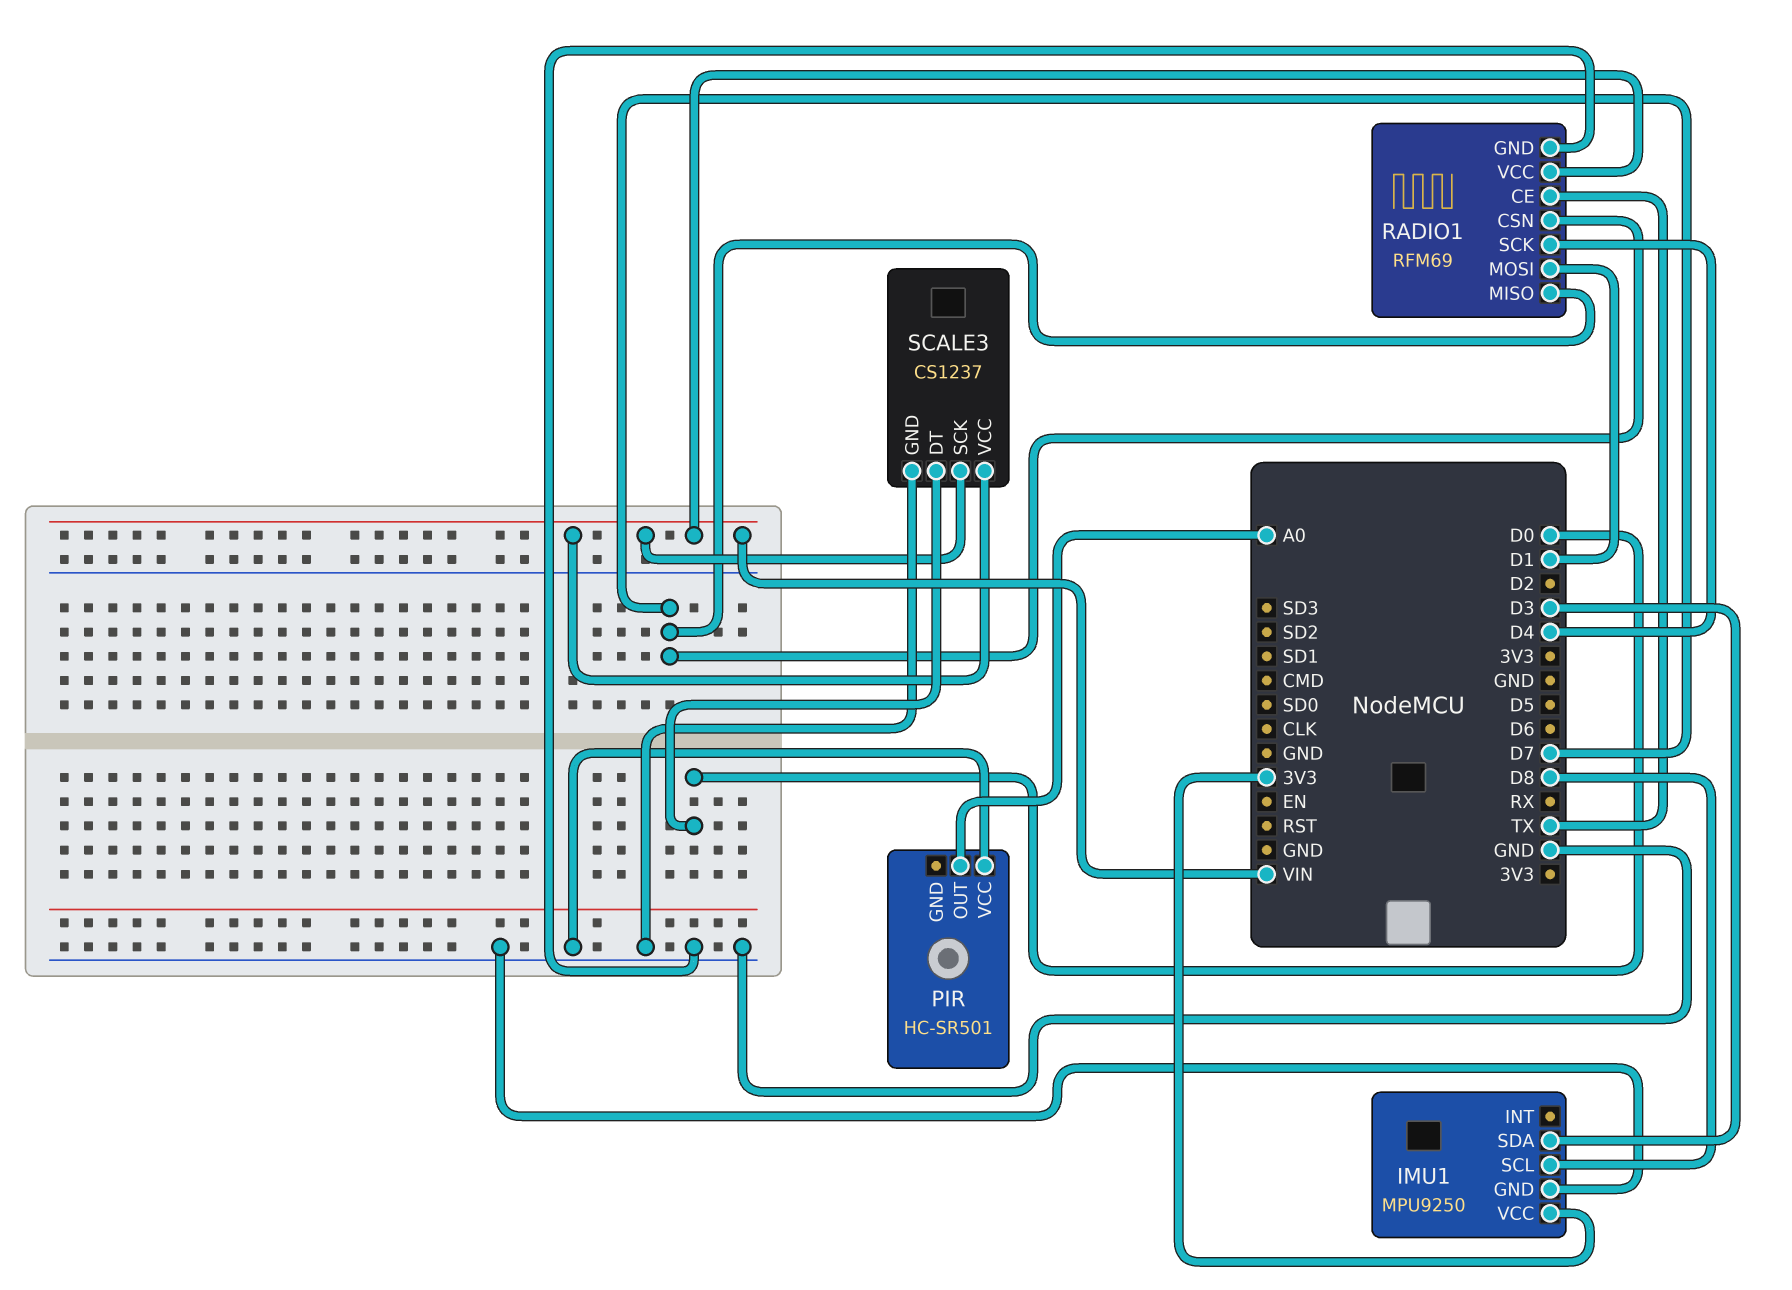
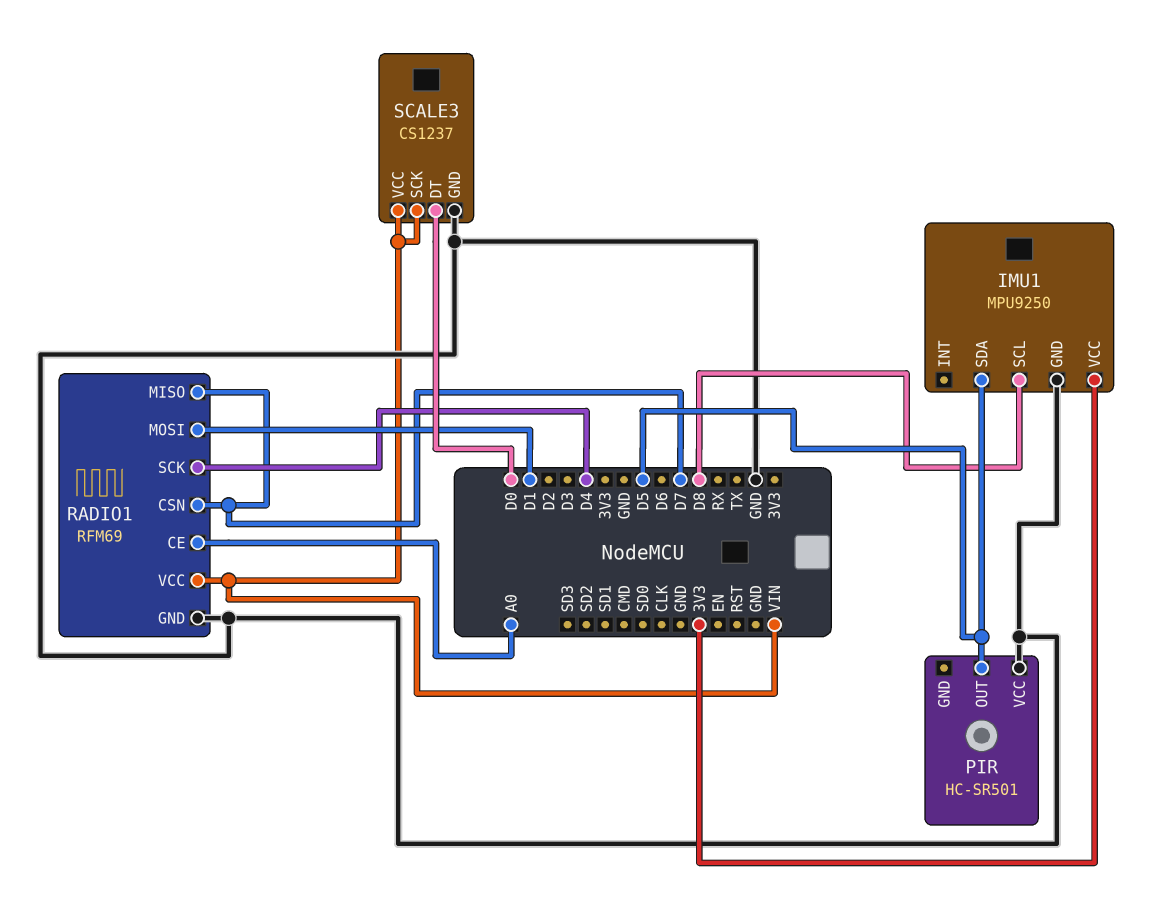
IMU1 pin SDA: D3 -> D5
PIR pin OUT: A0 -> D5
RADIO1 pin CE: TX -> A0

